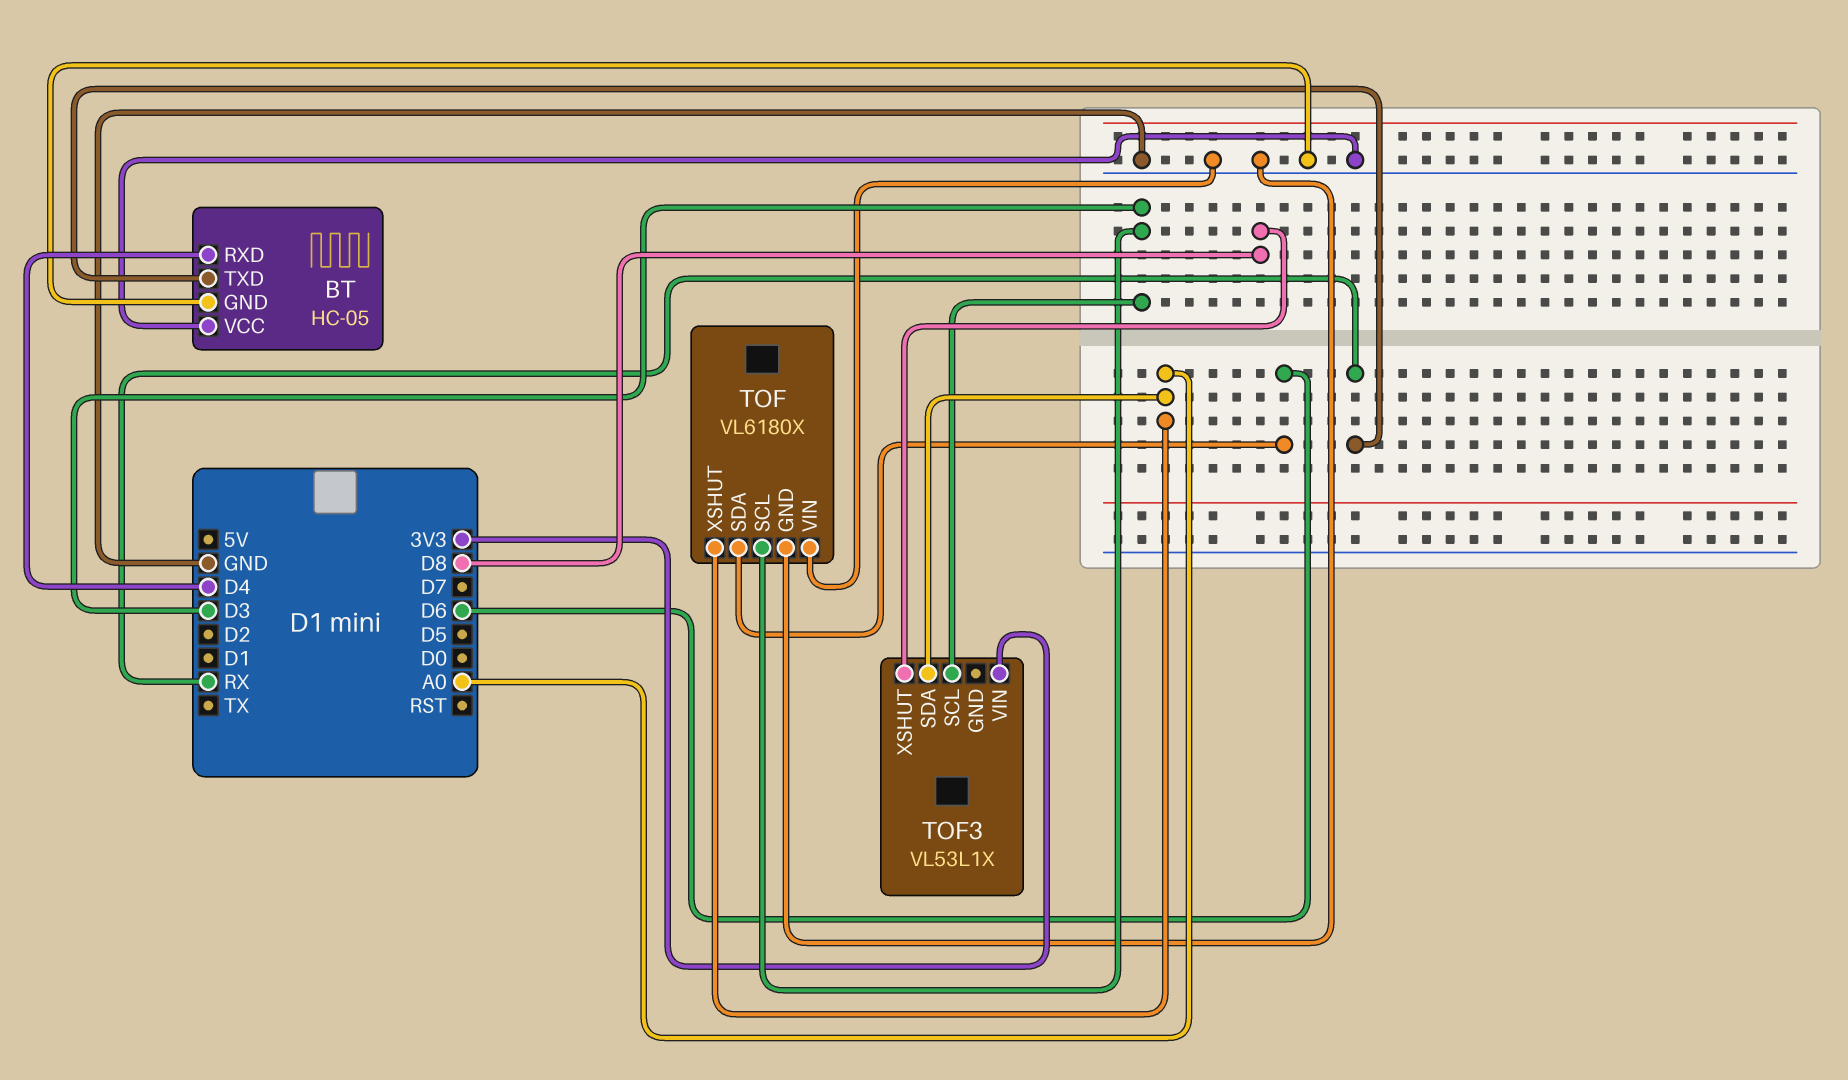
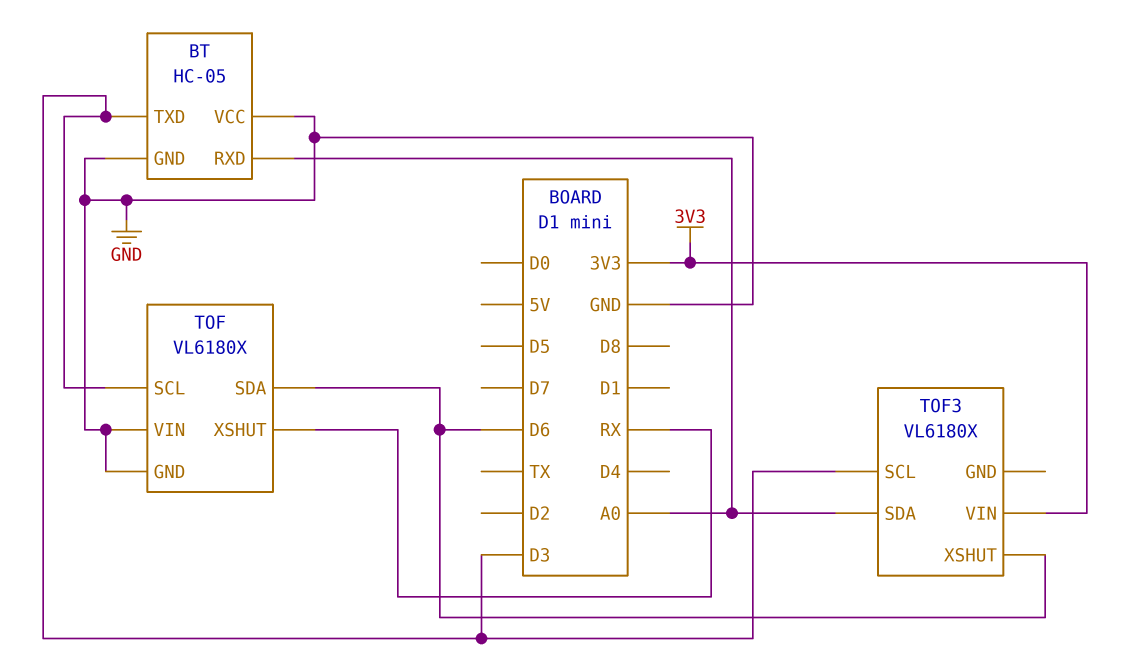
BT pin RXD: D4 -> A0
BT pin TXD: RX -> D3
TOF pin XSHUT: A0 -> RX
TOF3: VL53L1X -> VL6180X
TOF3 pin XSHUT: D8 -> D6

